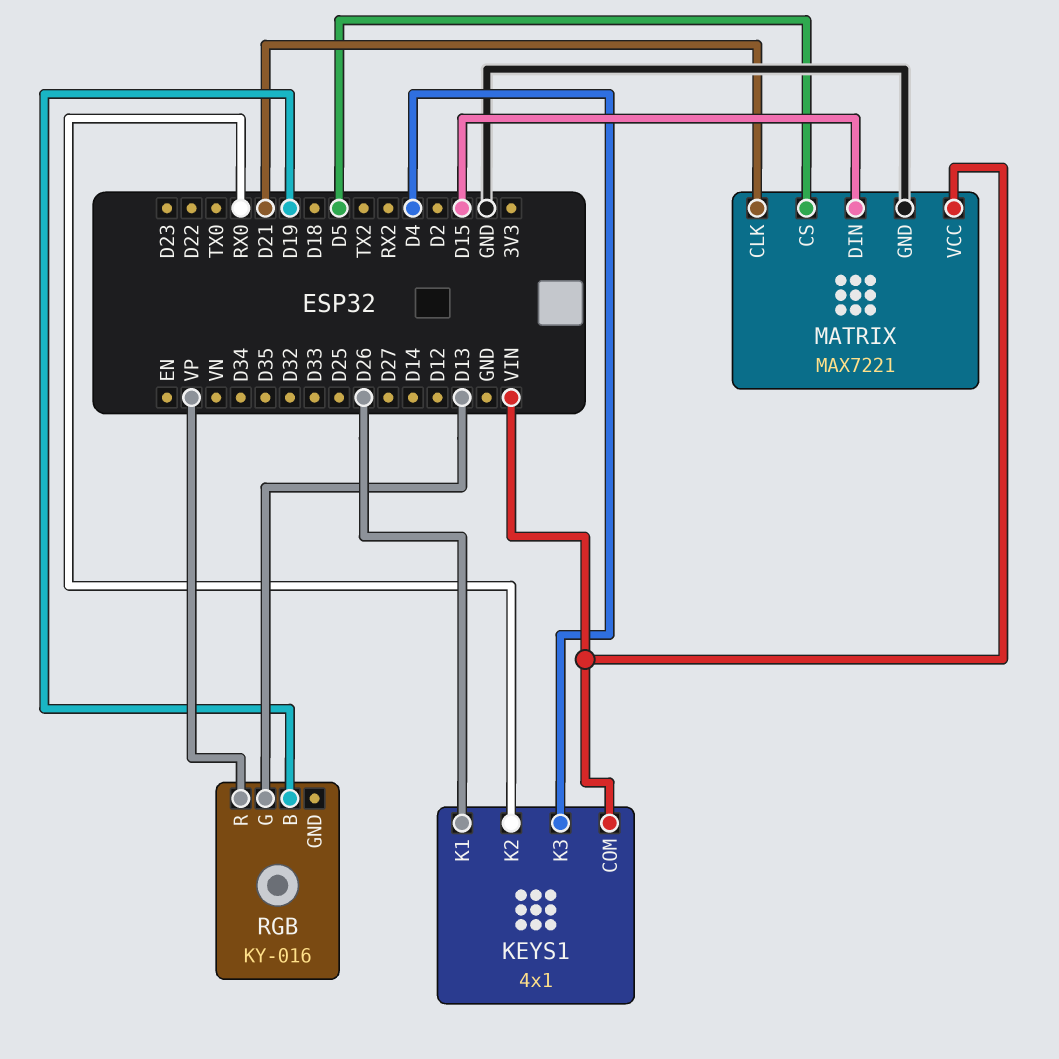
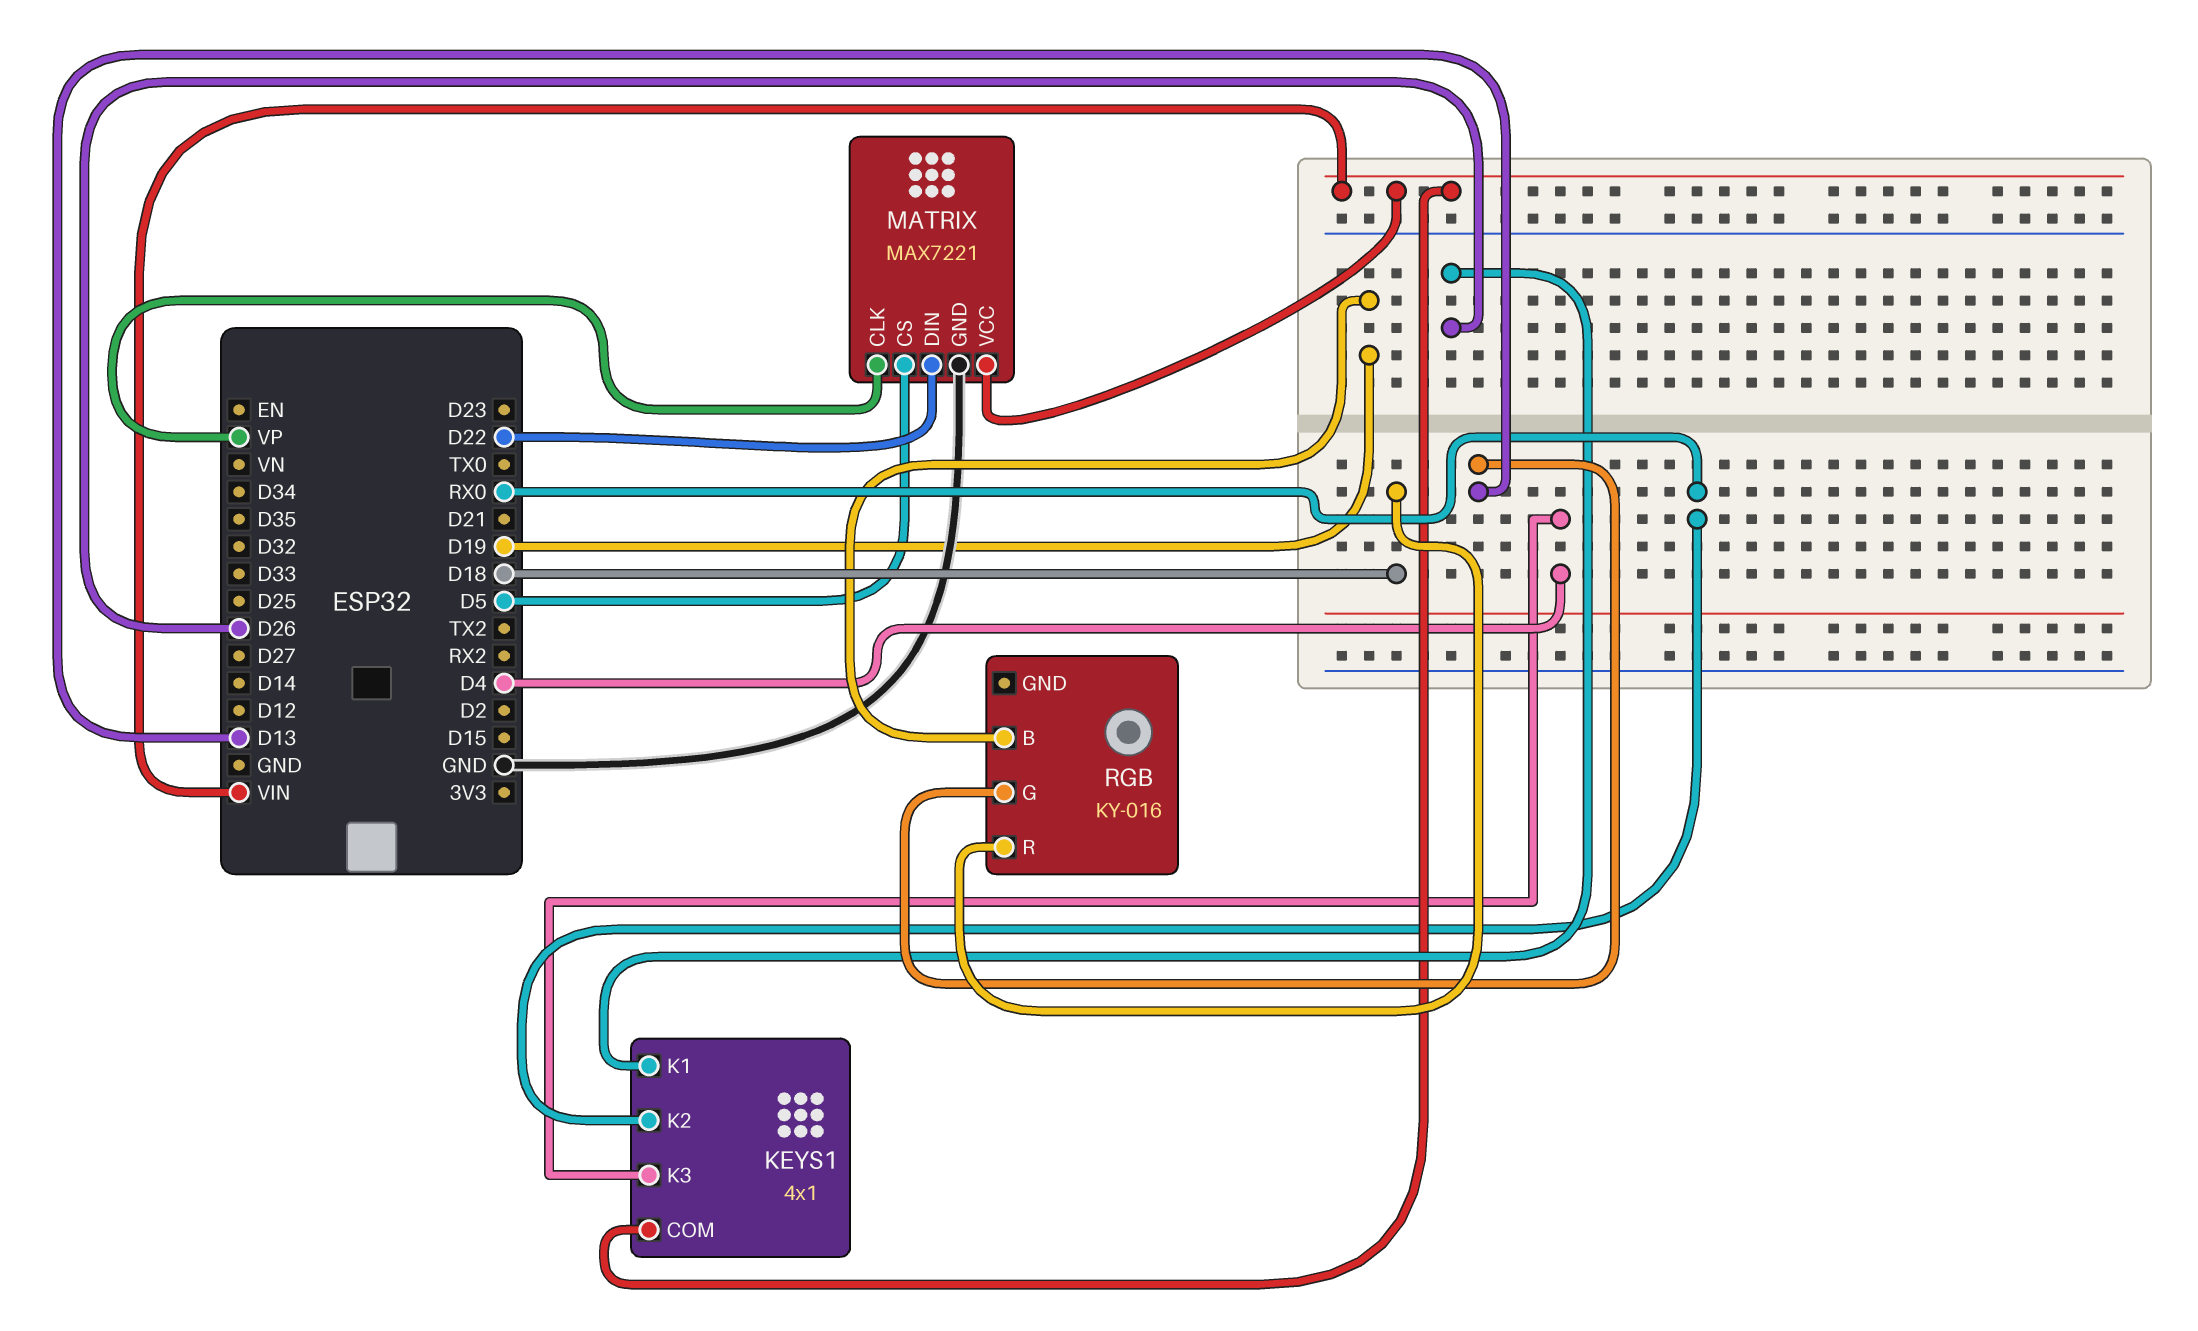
MATRIX pin CLK: D21 -> VP
MATRIX pin DIN: D15 -> D22
RGB pin R: VP -> D18

